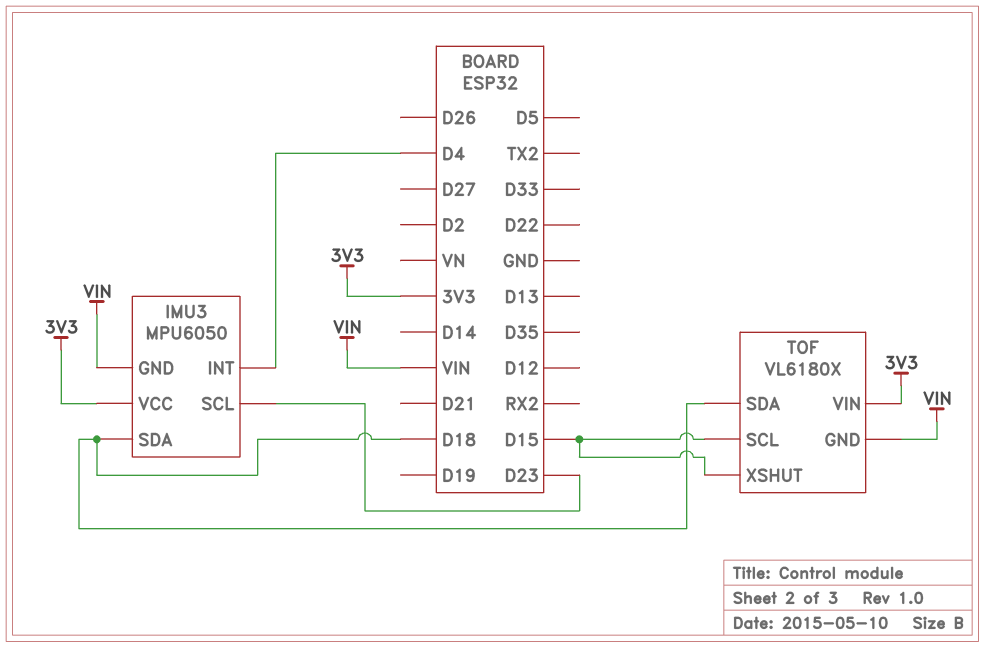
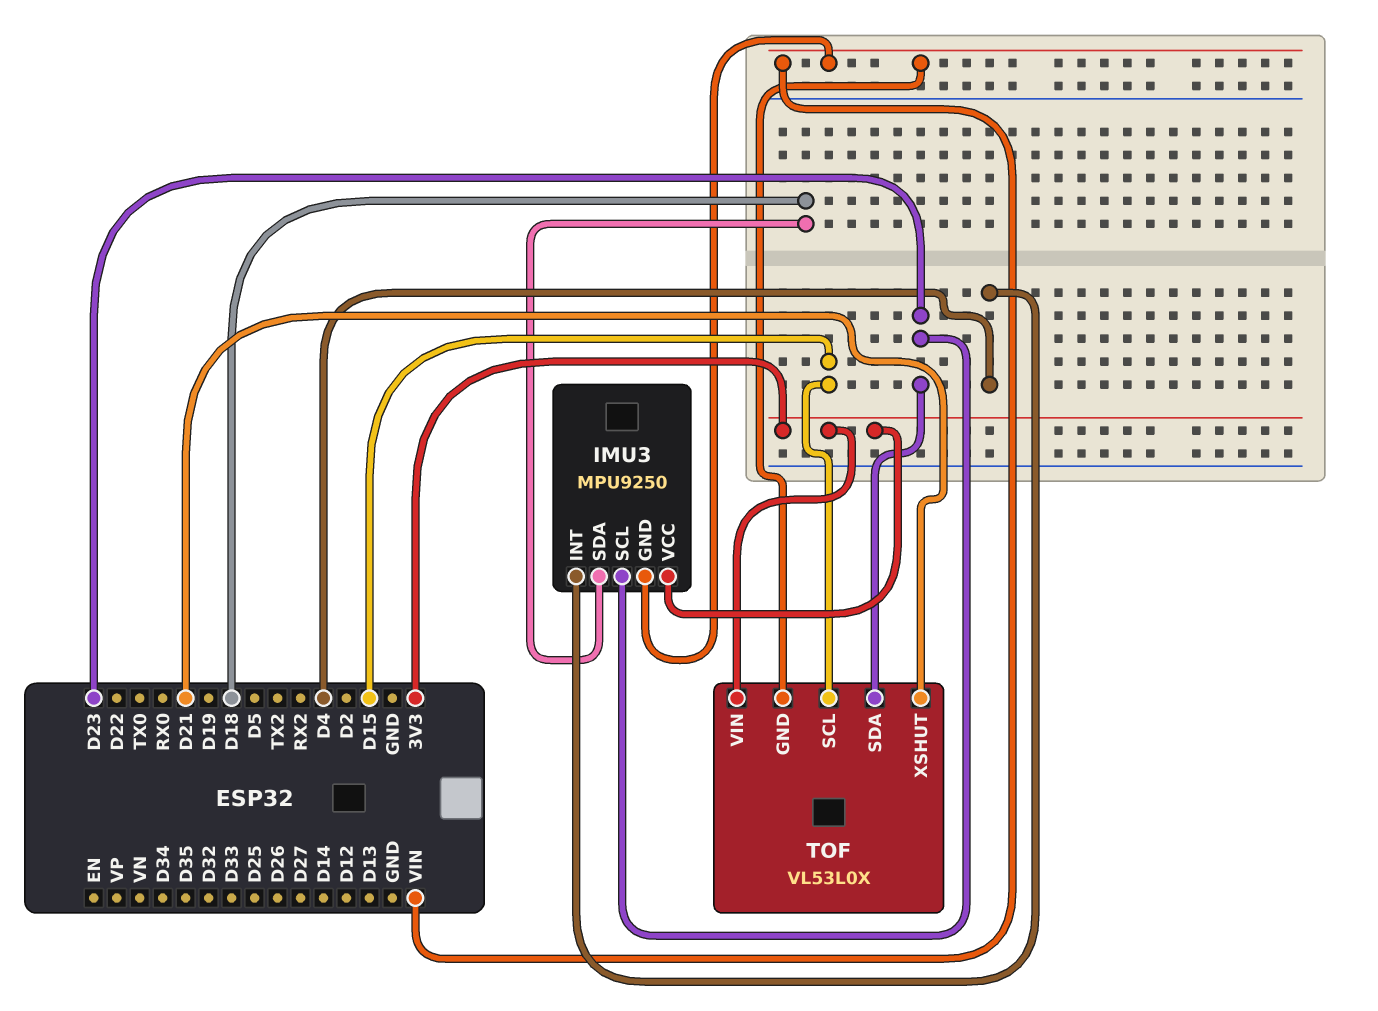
IMU3: MPU6050 -> MPU9250
TOF: VL6180X -> VL53L0X
TOF pin SDA: D18 -> D23
TOF pin XSHUT: D15 -> D21

